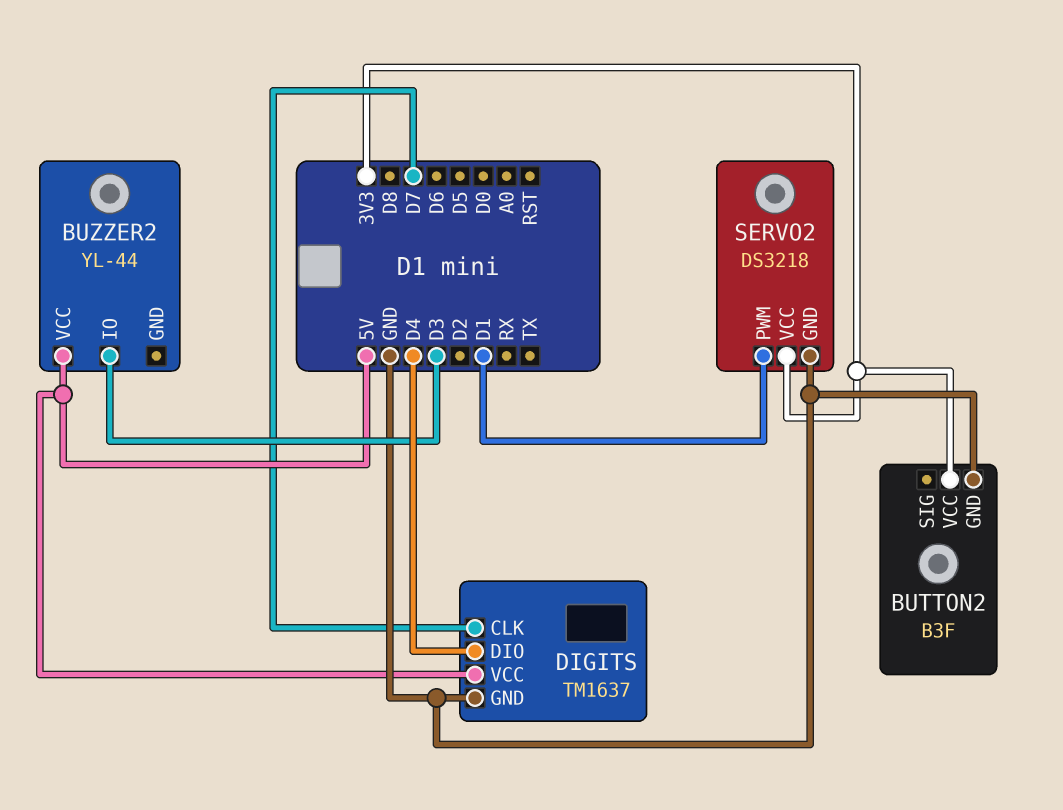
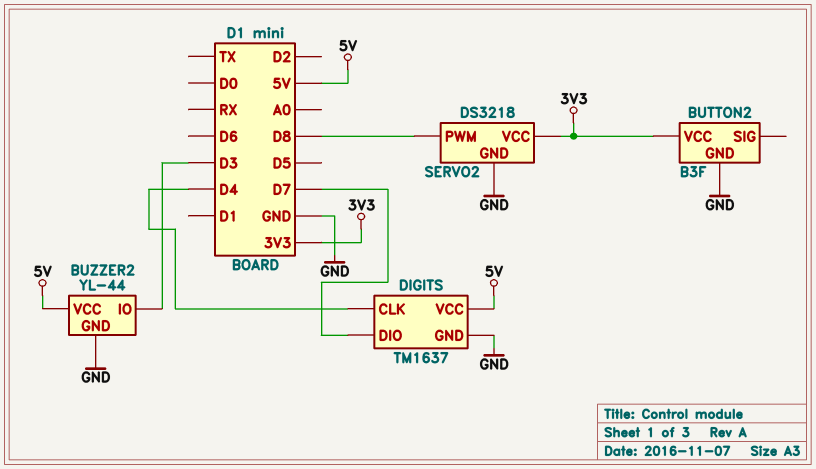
BUZZER2 pin GND: none -> GND
DIGITS pin CLK: D7 -> D4
DIGITS pin DIO: D4 -> D7
SERVO2 pin PWM: D1 -> D8

